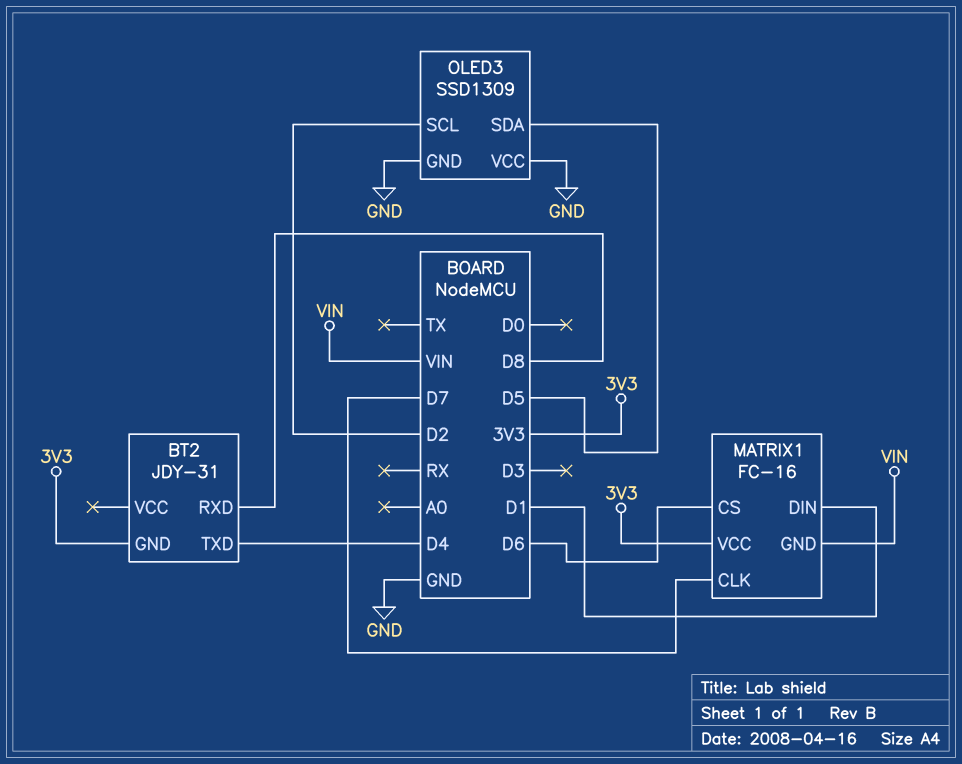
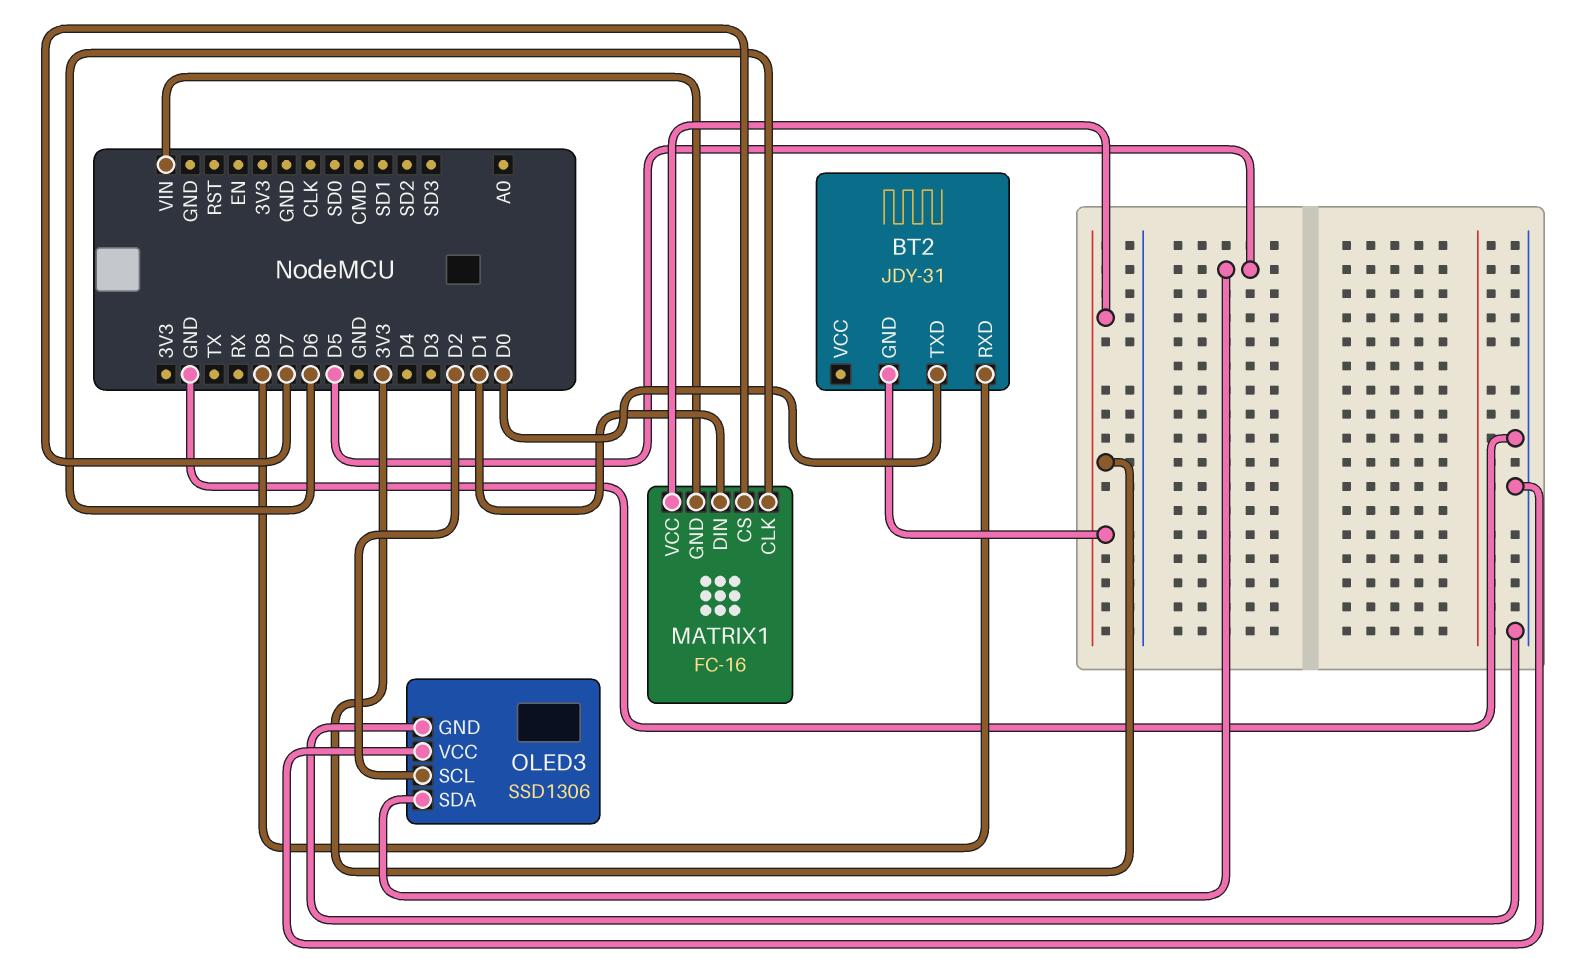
BT2 pin TXD: D4 -> D0
MATRIX1 pin CLK: D7 -> D6
MATRIX1 pin CS: D6 -> D7
OLED3: SSD1309 -> SSD1306

